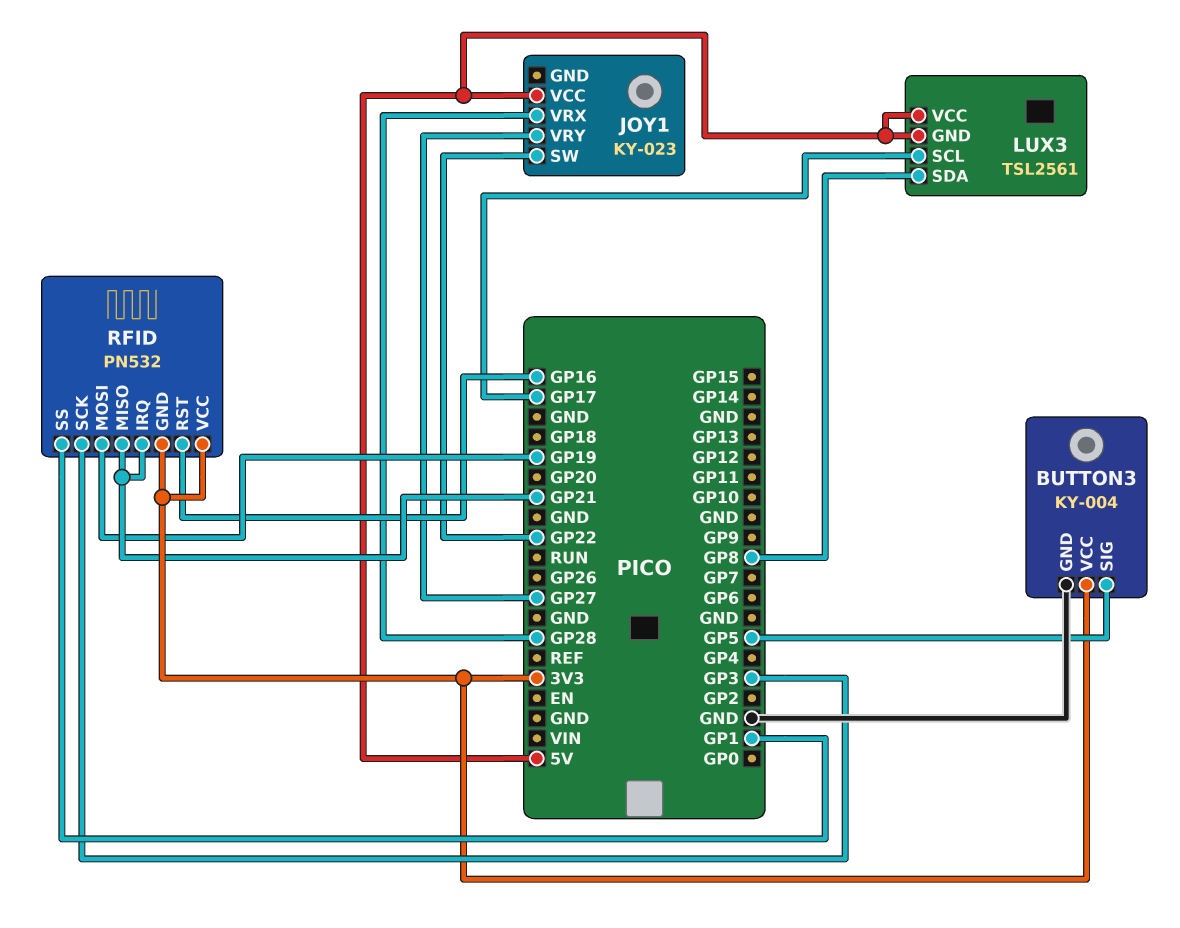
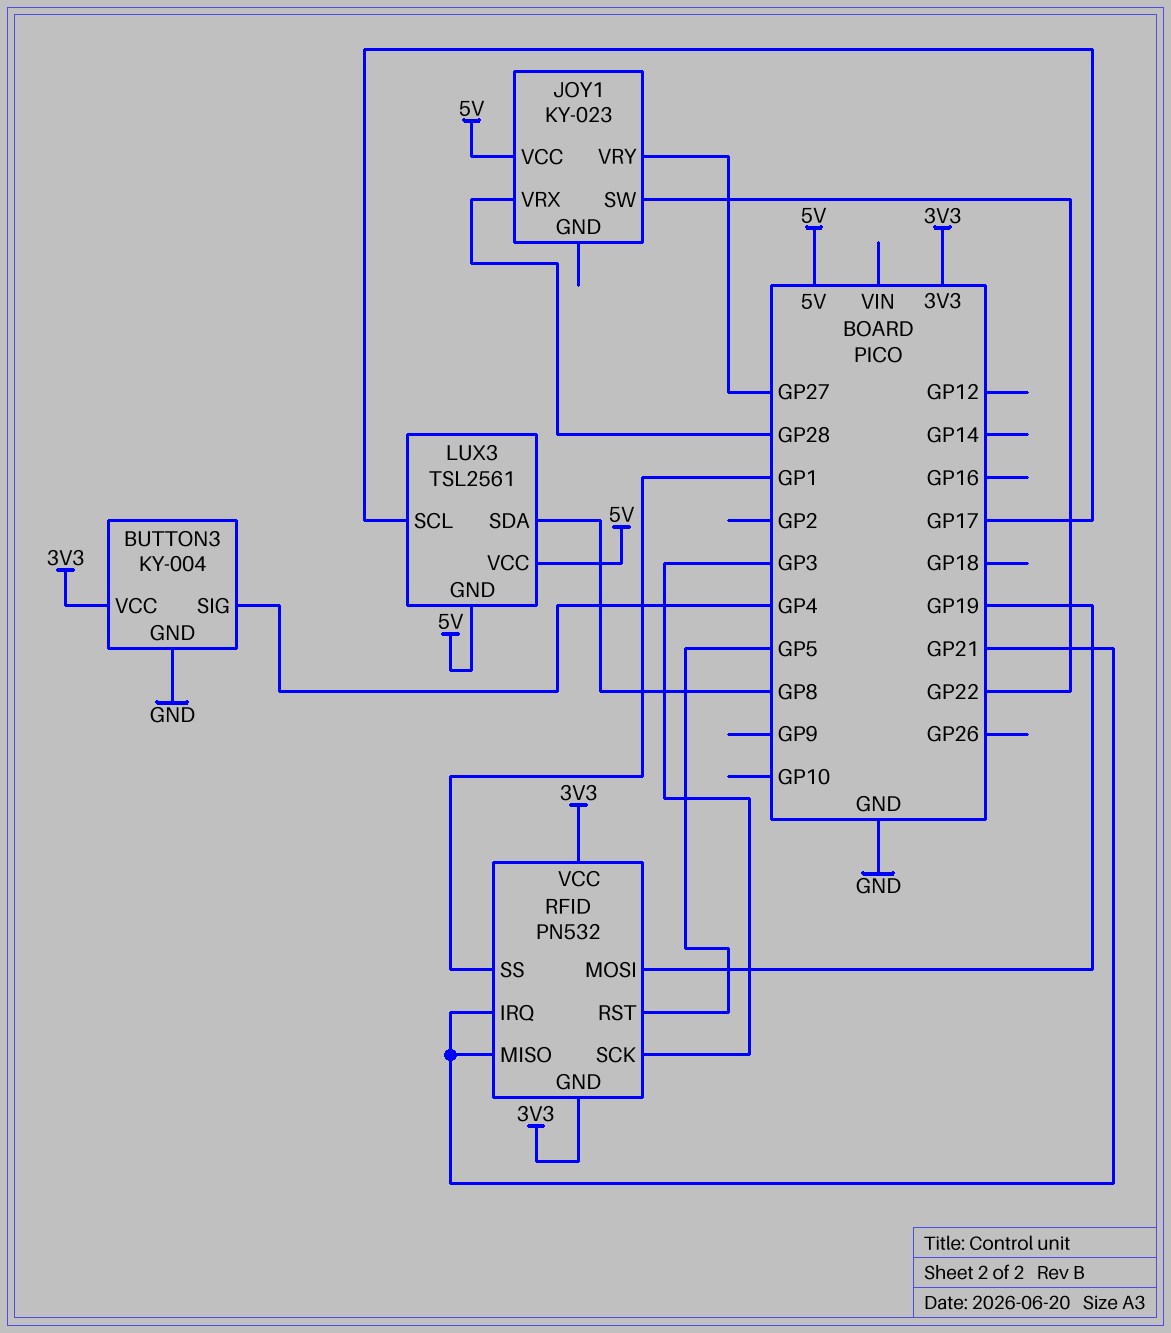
BUTTON3 pin SIG: GP5 -> GP4
RFID pin RST: GP16 -> GP5

